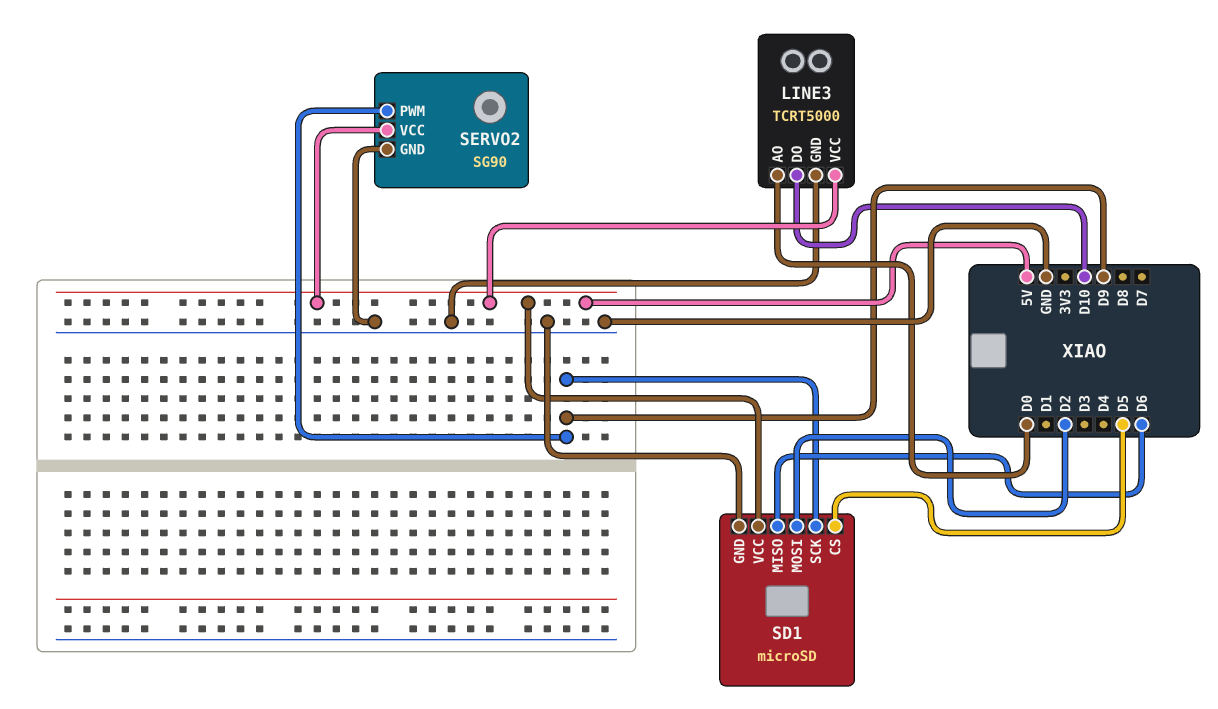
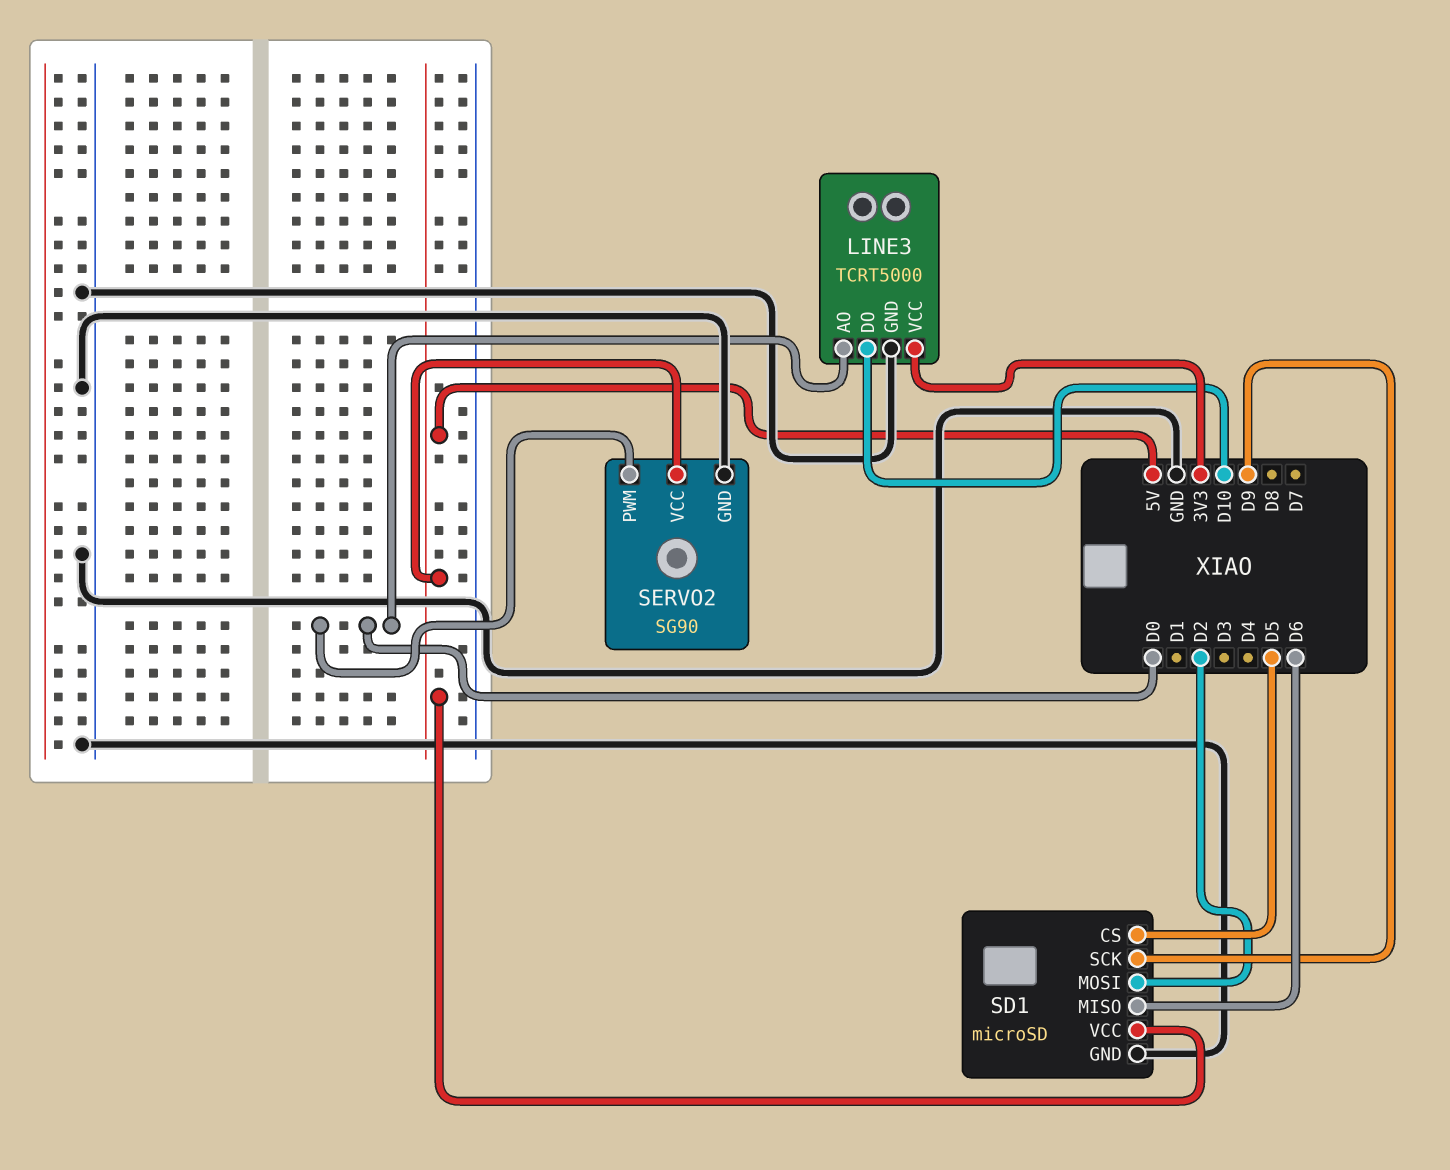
LINE3 pin VCC: 5V -> 3V3
SERVO2 pin PWM: D9 -> D0

